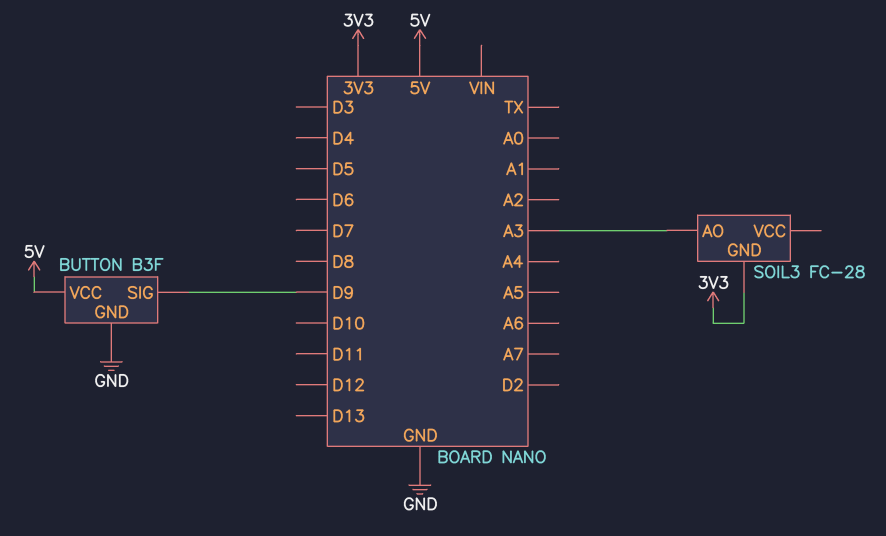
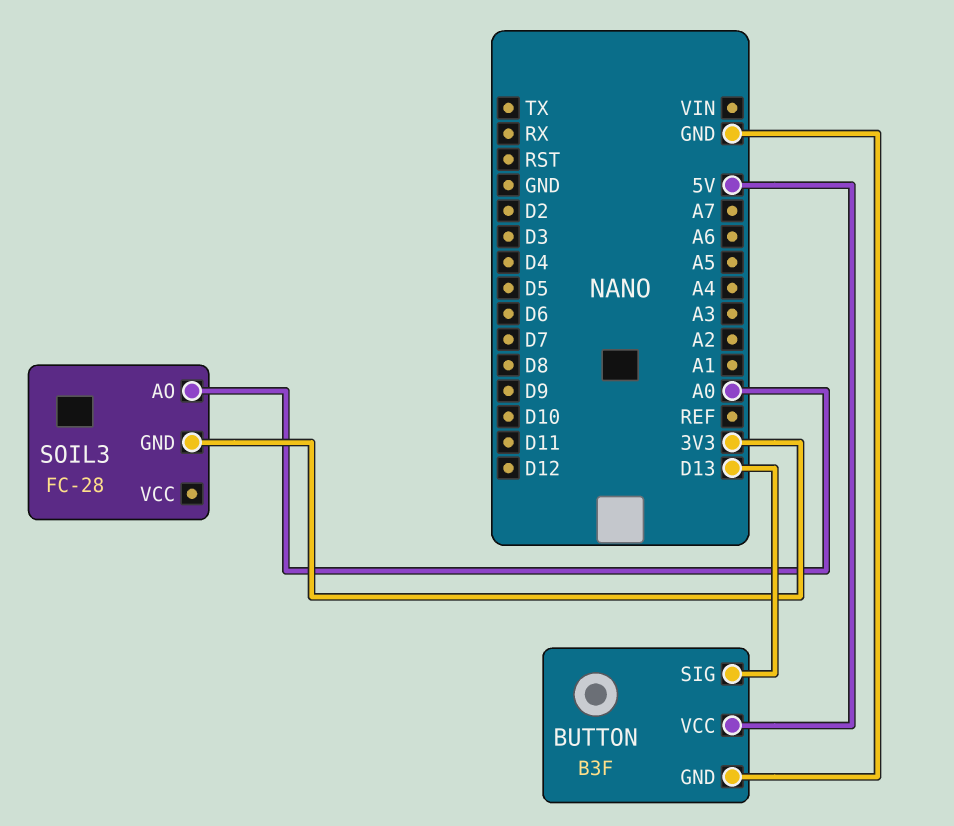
BUTTON pin SIG: D9 -> D13
SOIL3 pin AO: A3 -> A0

